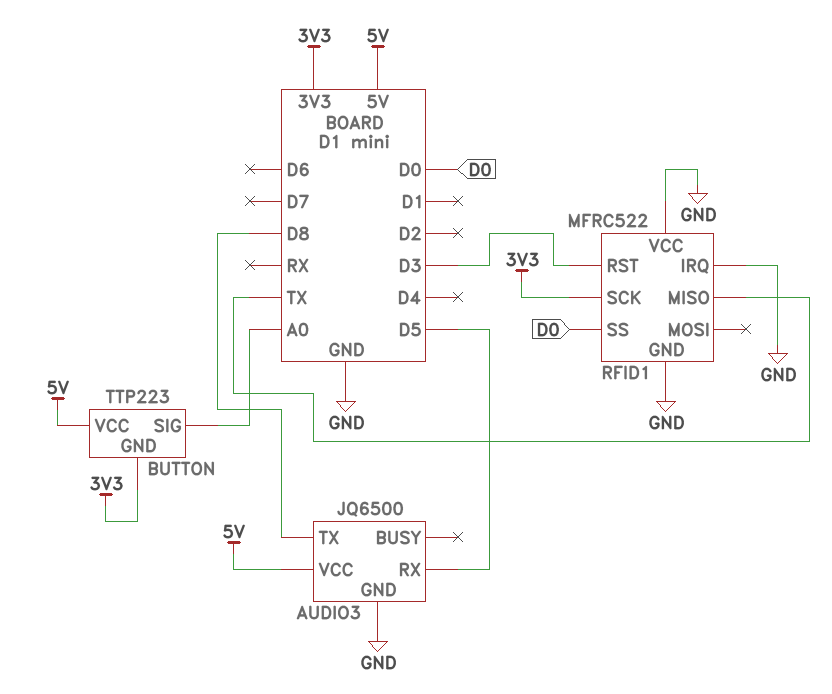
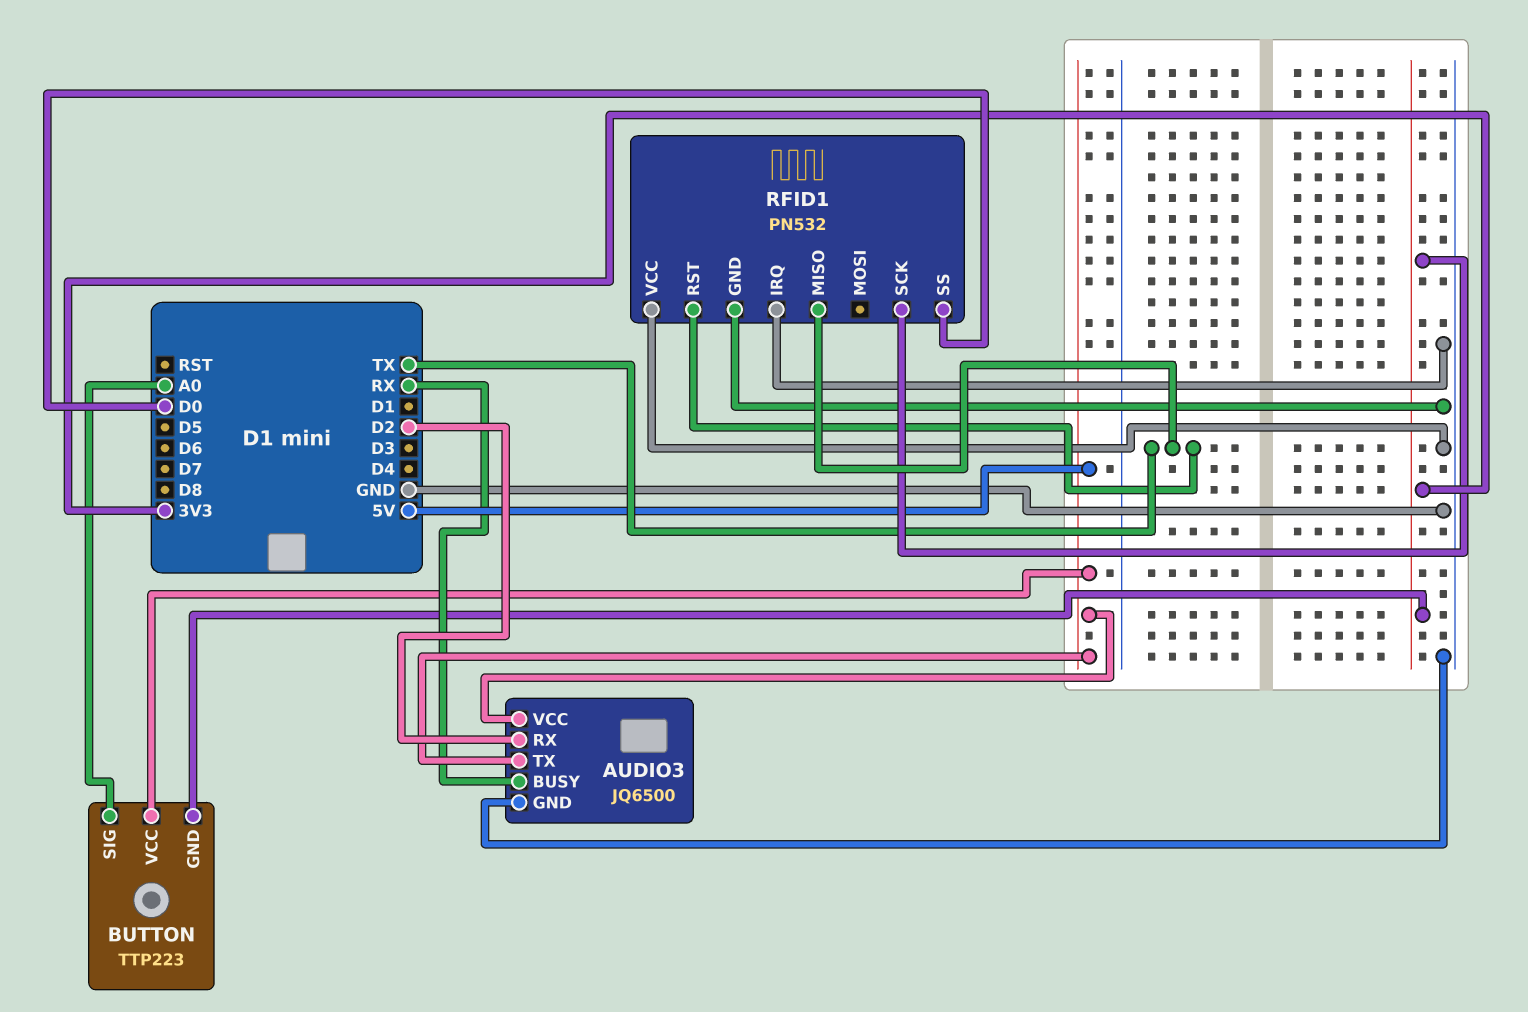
AUDIO3 pin BUSY: none -> RX
AUDIO3 pin RX: D5 -> D2
AUDIO3 pin TX: D8 -> 5V
RFID1: MFRC522 -> PN532
RFID1 pin RST: D3 -> TX

